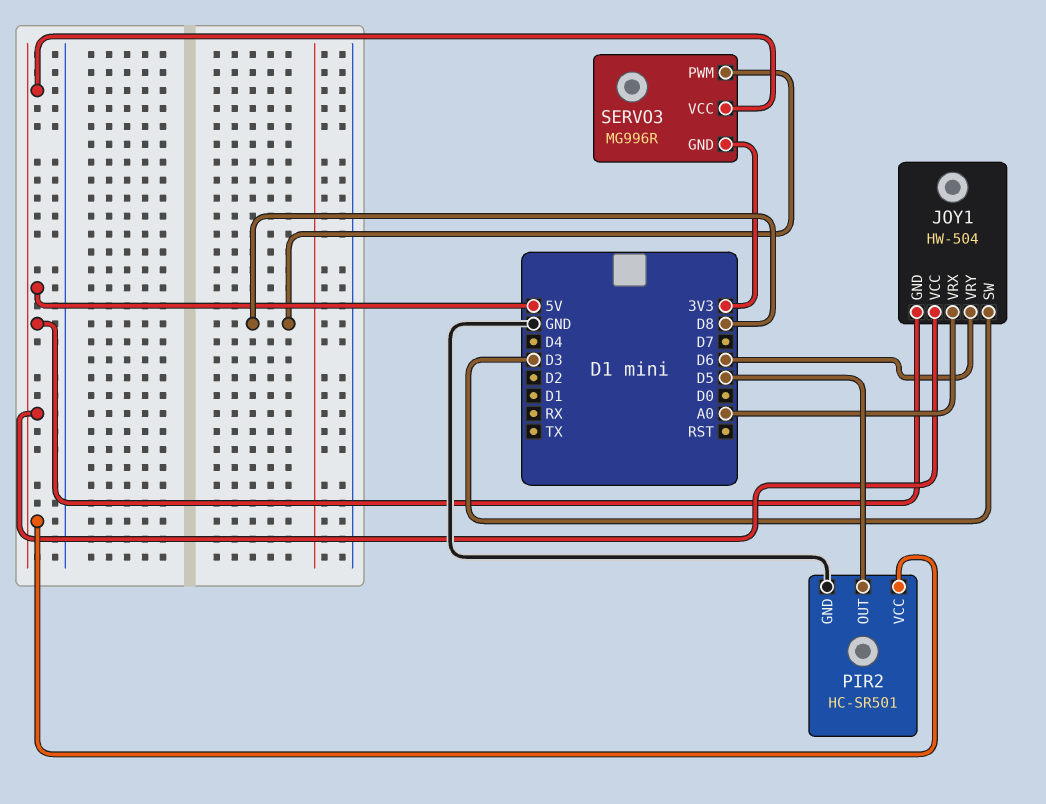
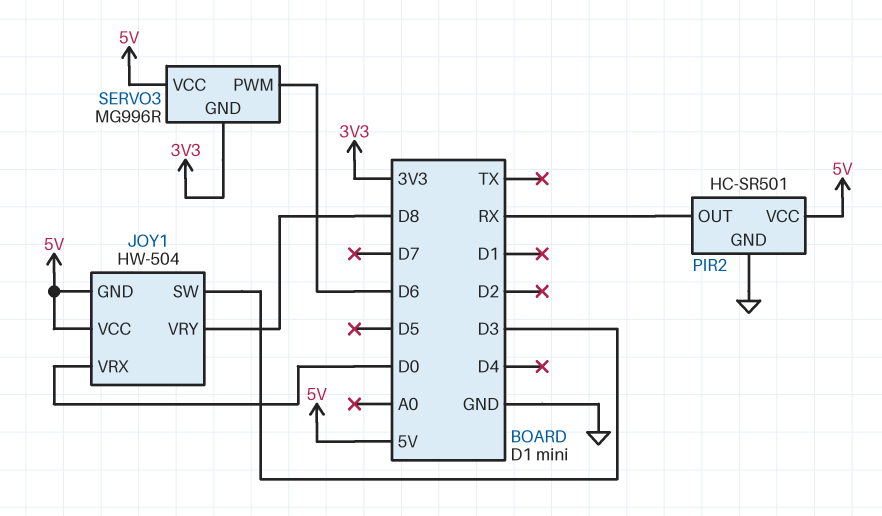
JOY1 pin VRX: A0 -> D0
JOY1 pin VRY: D6 -> D8
PIR2 pin OUT: D5 -> RX
SERVO3 pin PWM: D8 -> D6

